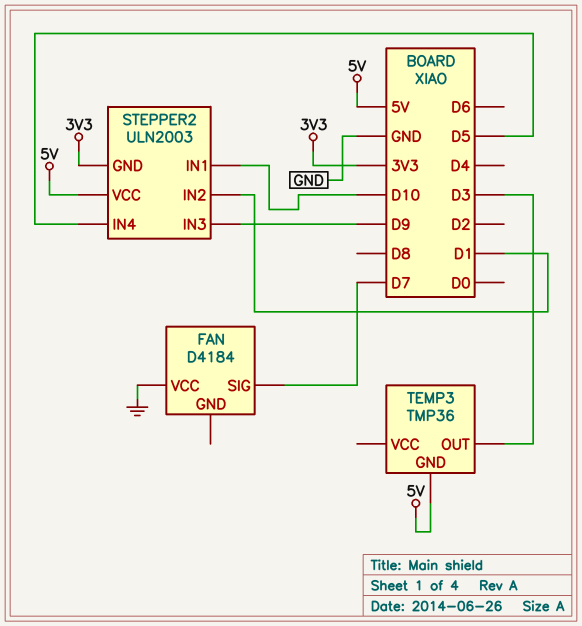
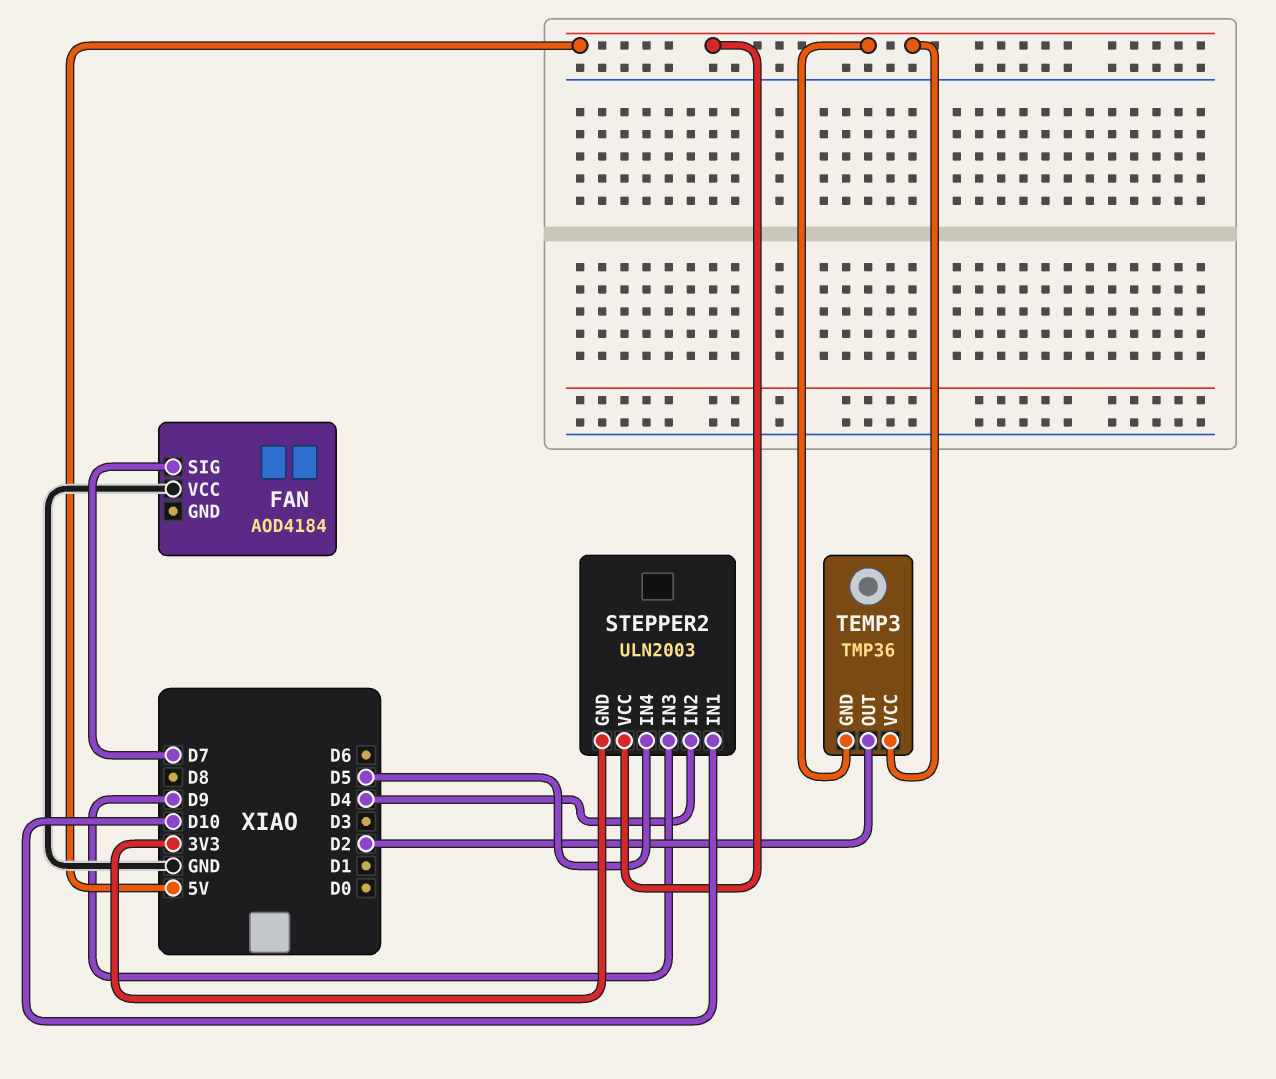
FAN: D4184 -> AOD4184
STEPPER2 pin IN2: D1 -> D4
TEMP3 pin OUT: D3 -> D2
TEMP3 pin VCC: none -> 5V

